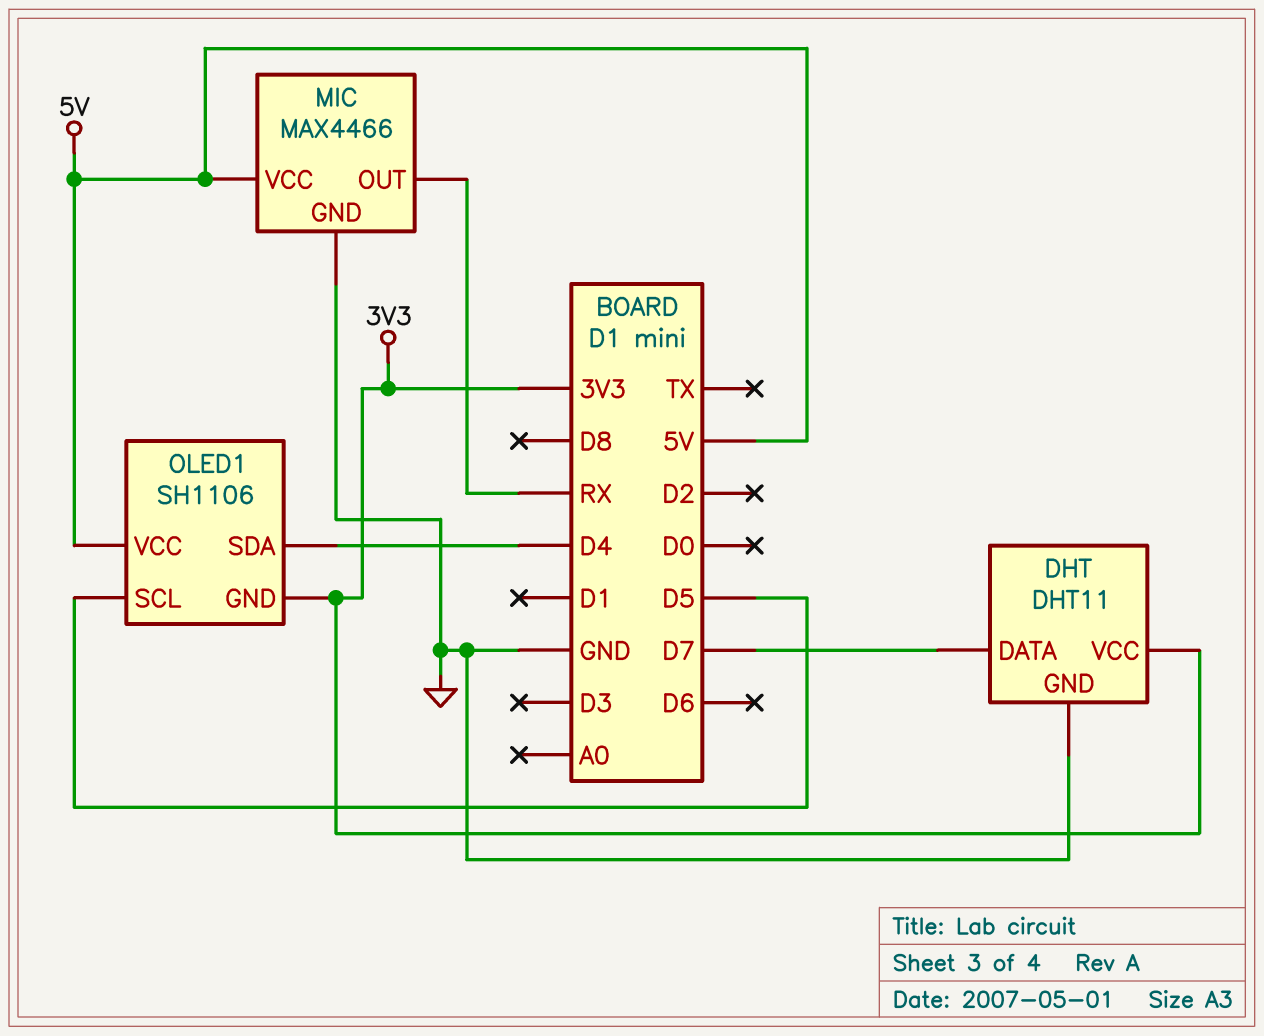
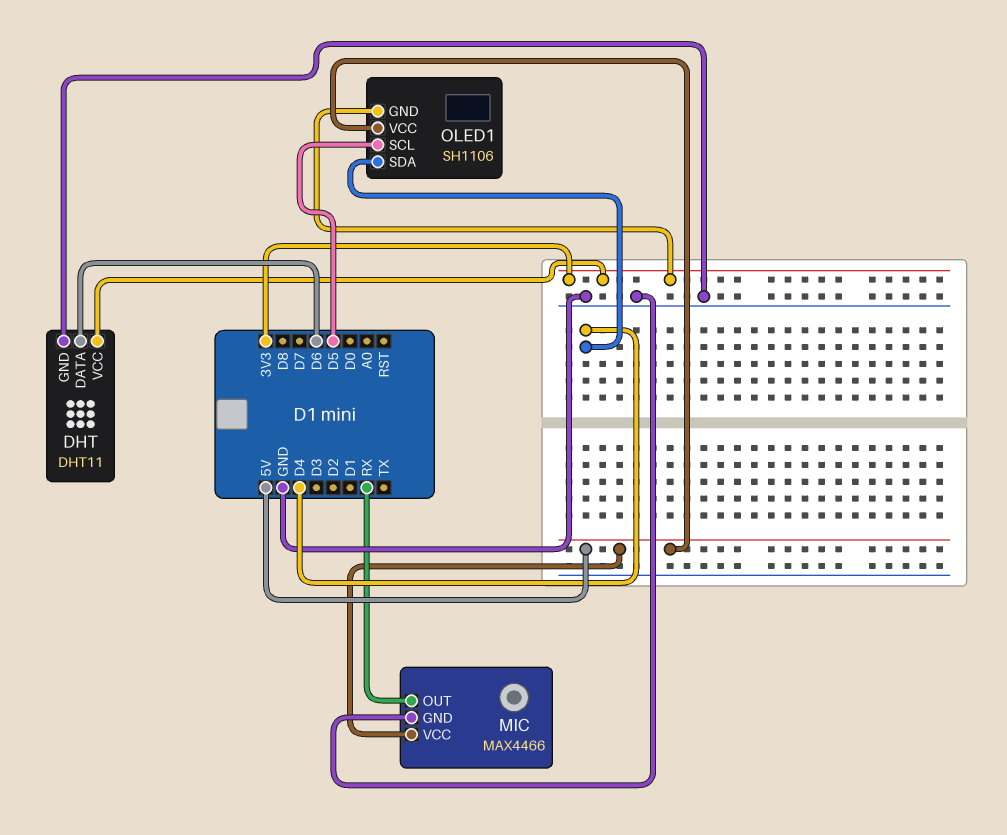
DHT pin DATA: D7 -> D6

